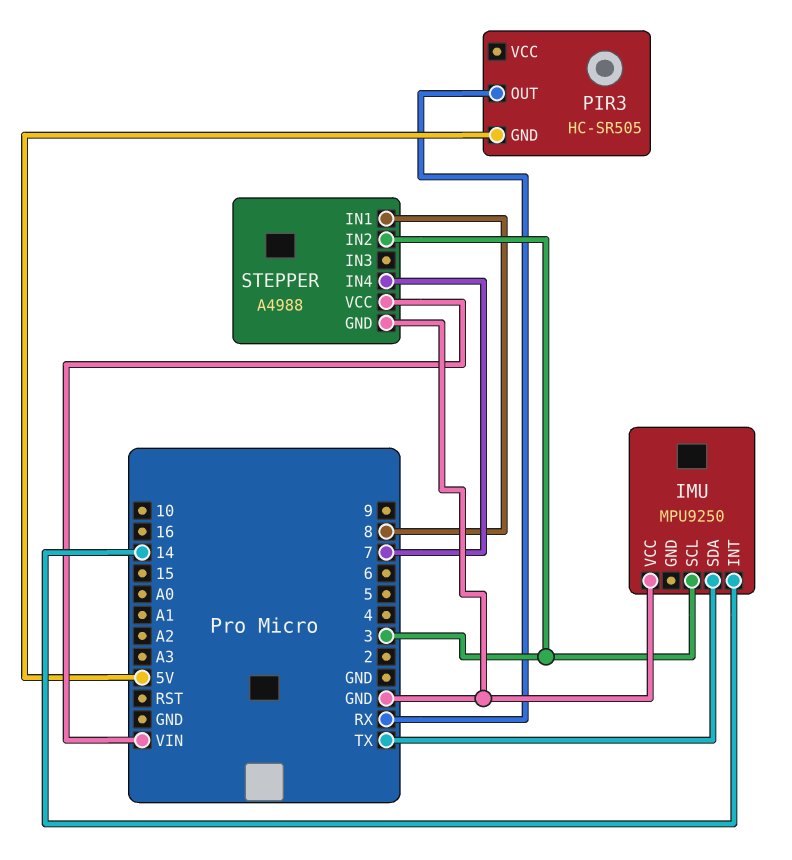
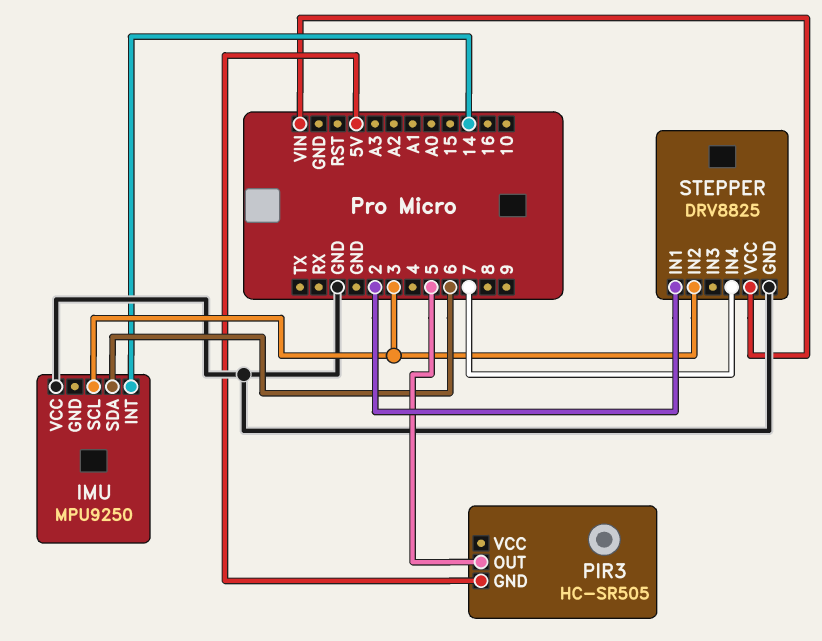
IMU pin SDA: TX -> 6
PIR3 pin OUT: RX -> 5
STEPPER: A4988 -> DRV8825
STEPPER pin IN1: 8 -> 2

